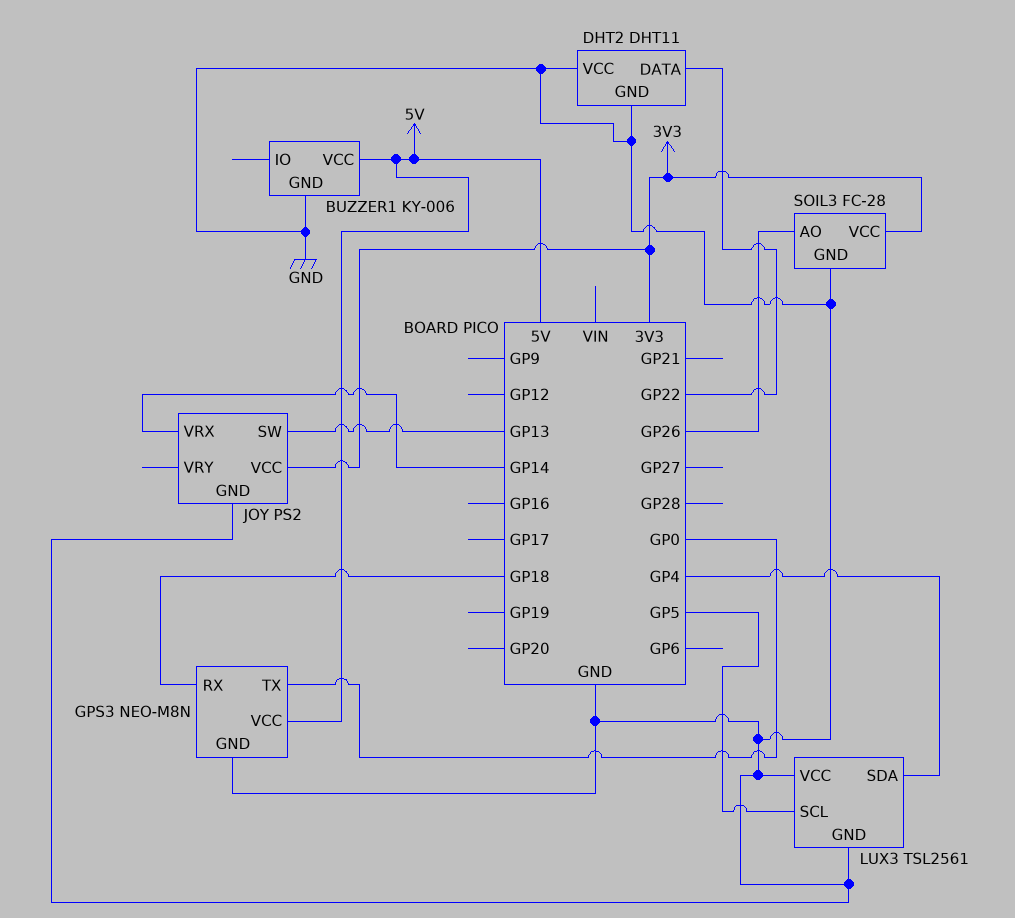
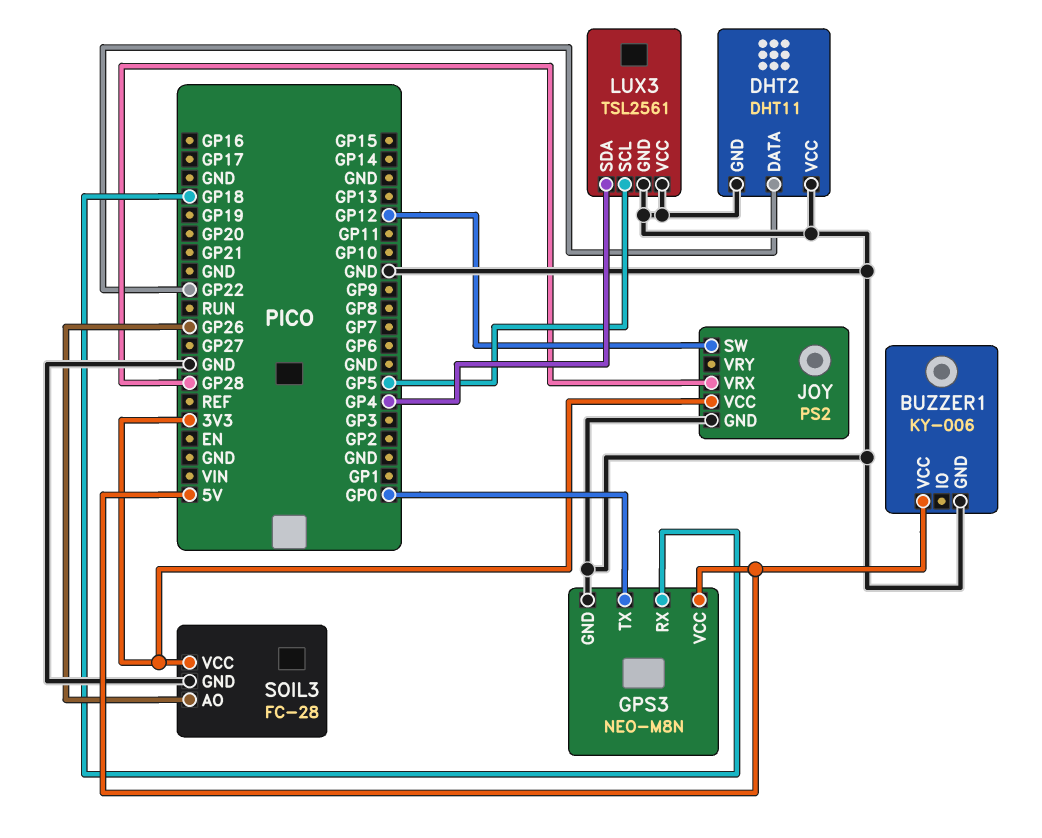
JOY pin SW: GP13 -> GP12
JOY pin VRX: GP14 -> GP28

